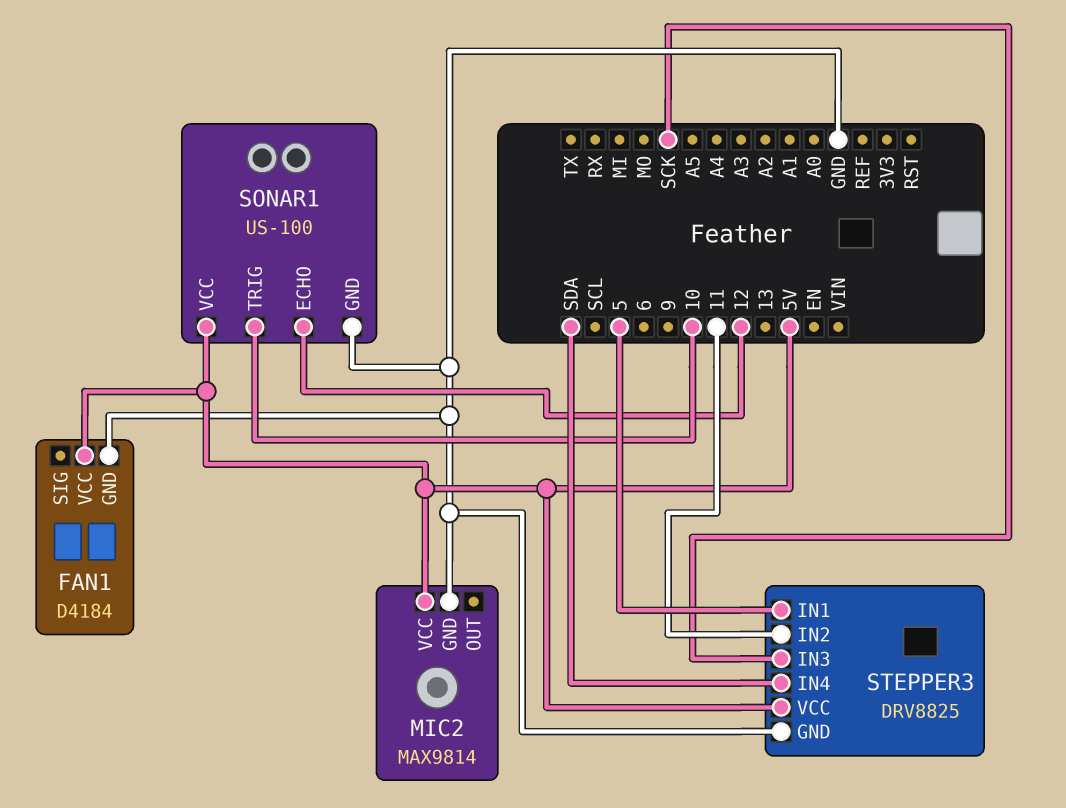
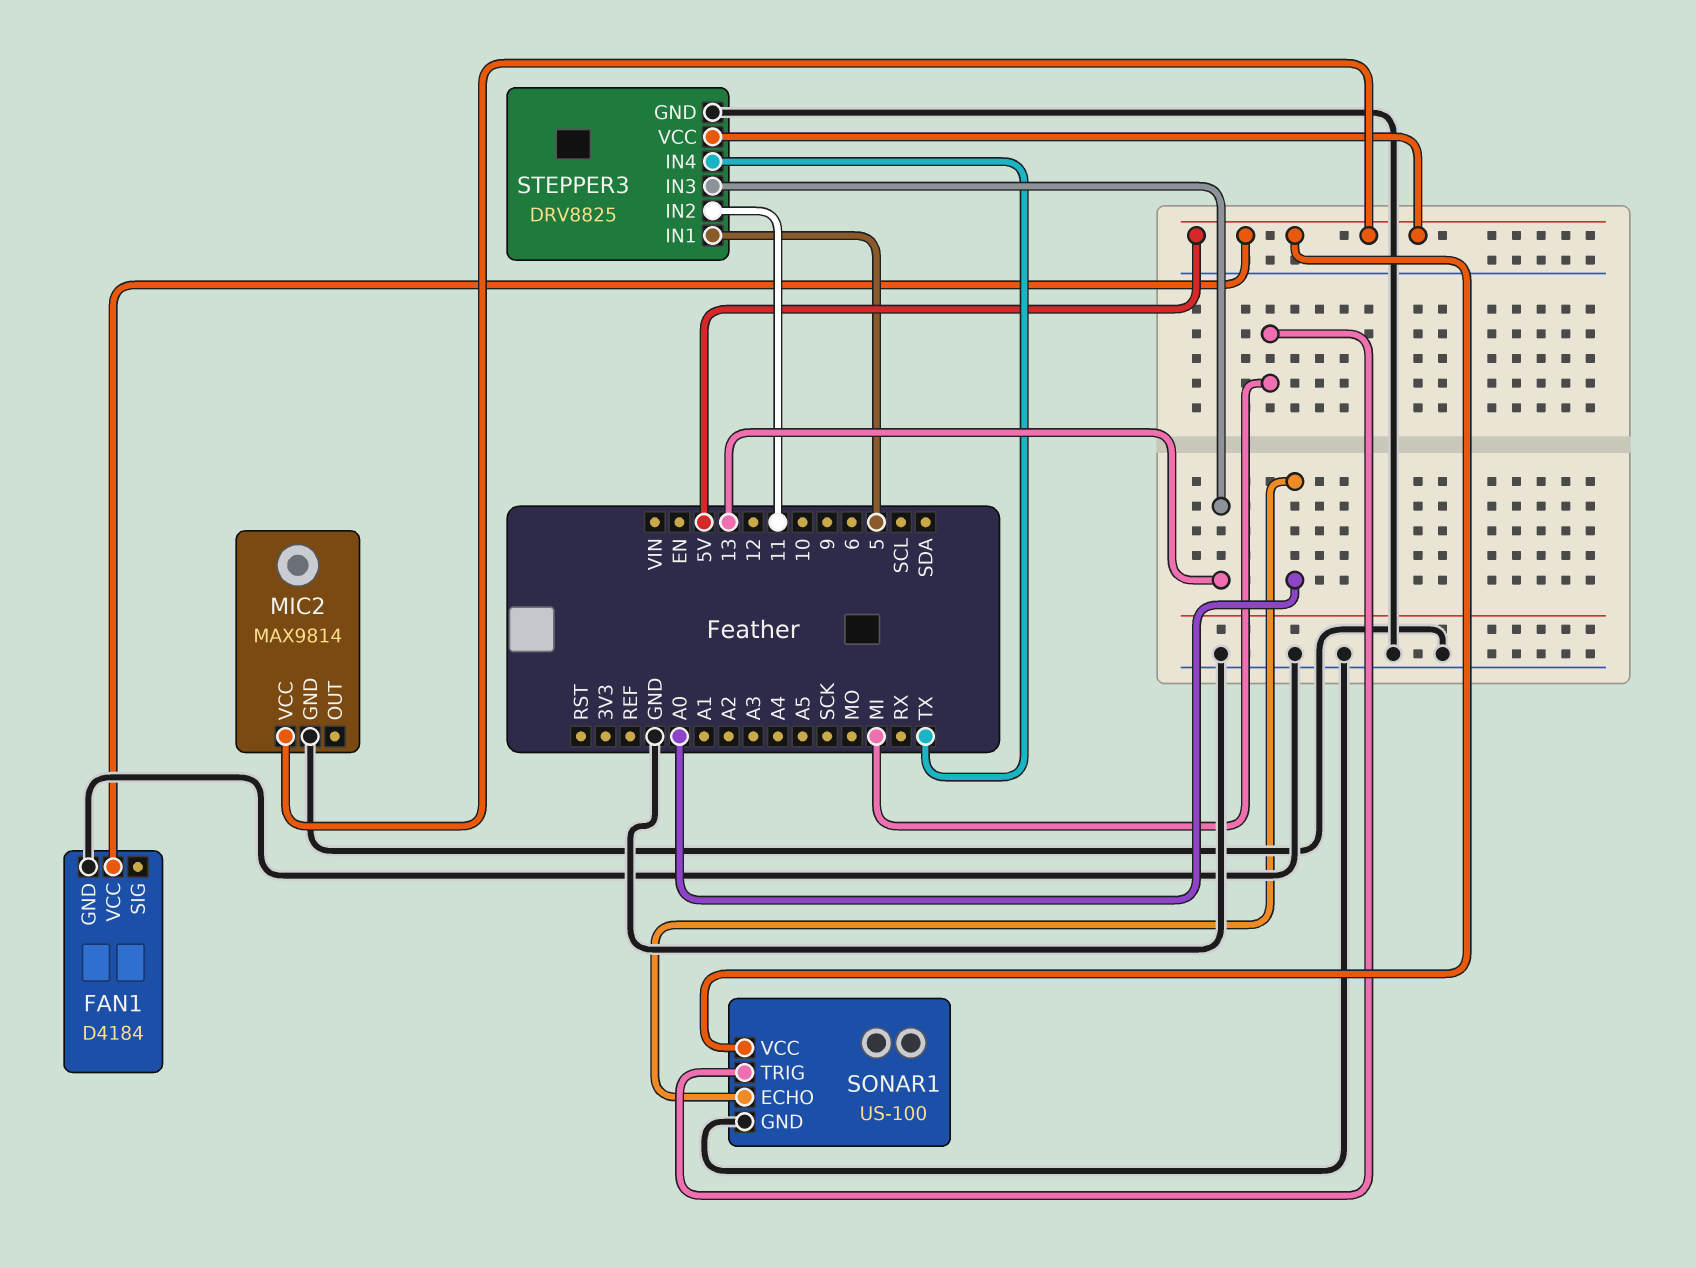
SONAR1 pin ECHO: 12 -> A0
SONAR1 pin TRIG: 10 -> MI
STEPPER3 pin IN3: SCK -> 13
STEPPER3 pin IN4: SDA -> TX

